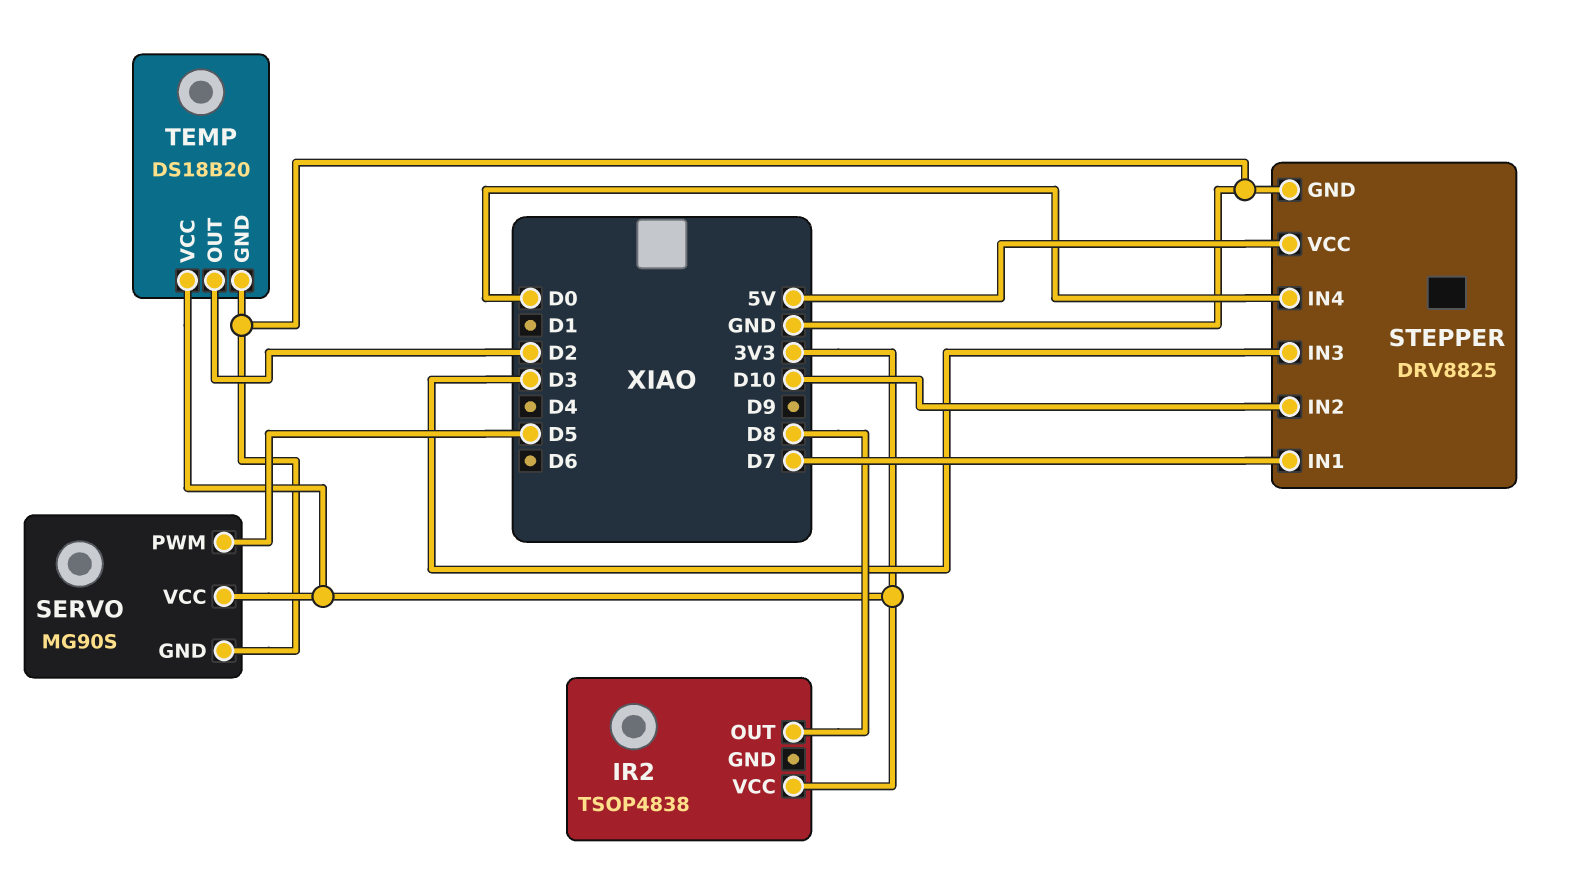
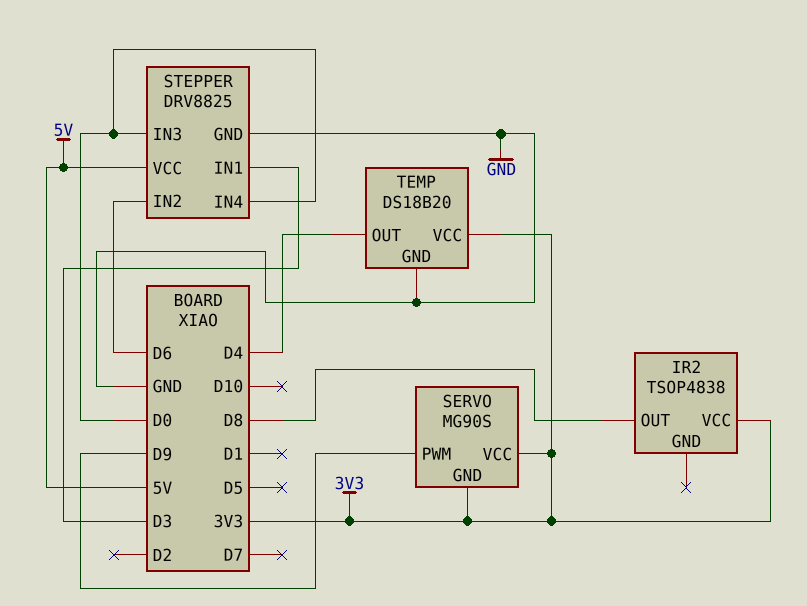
SERVO pin GND: GND -> 3V3
SERVO pin PWM: D5 -> D9
STEPPER pin IN1: D7 -> D3
STEPPER pin IN2: D10 -> D6
STEPPER pin IN3: D3 -> D0
TEMP pin OUT: D2 -> D4

